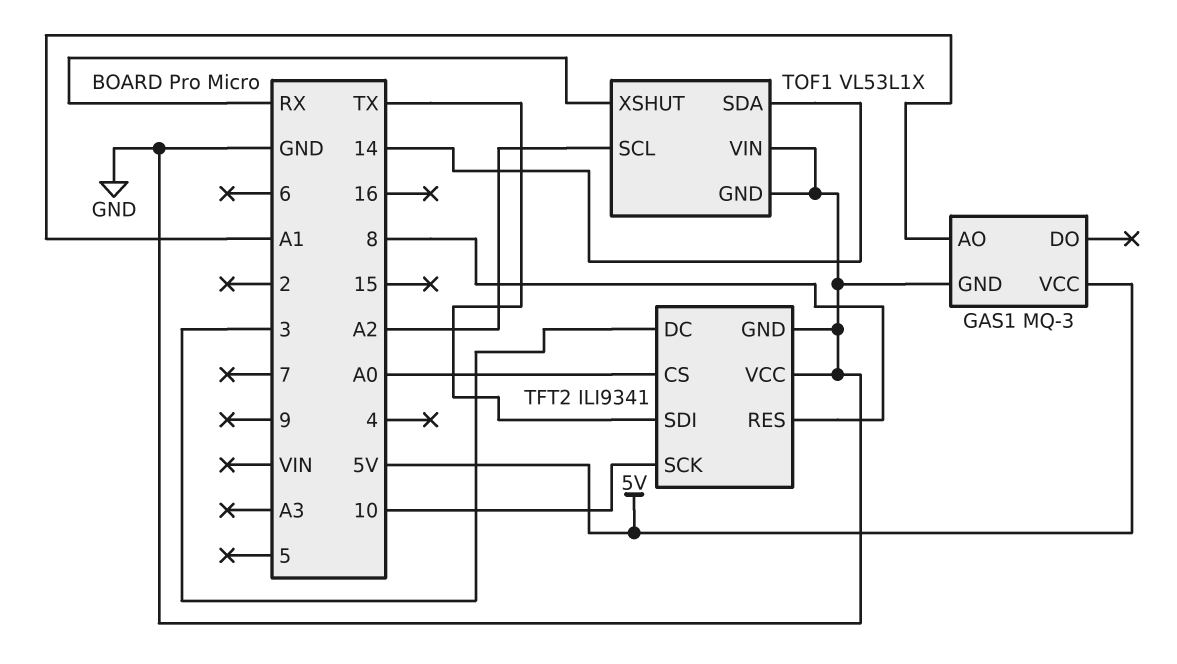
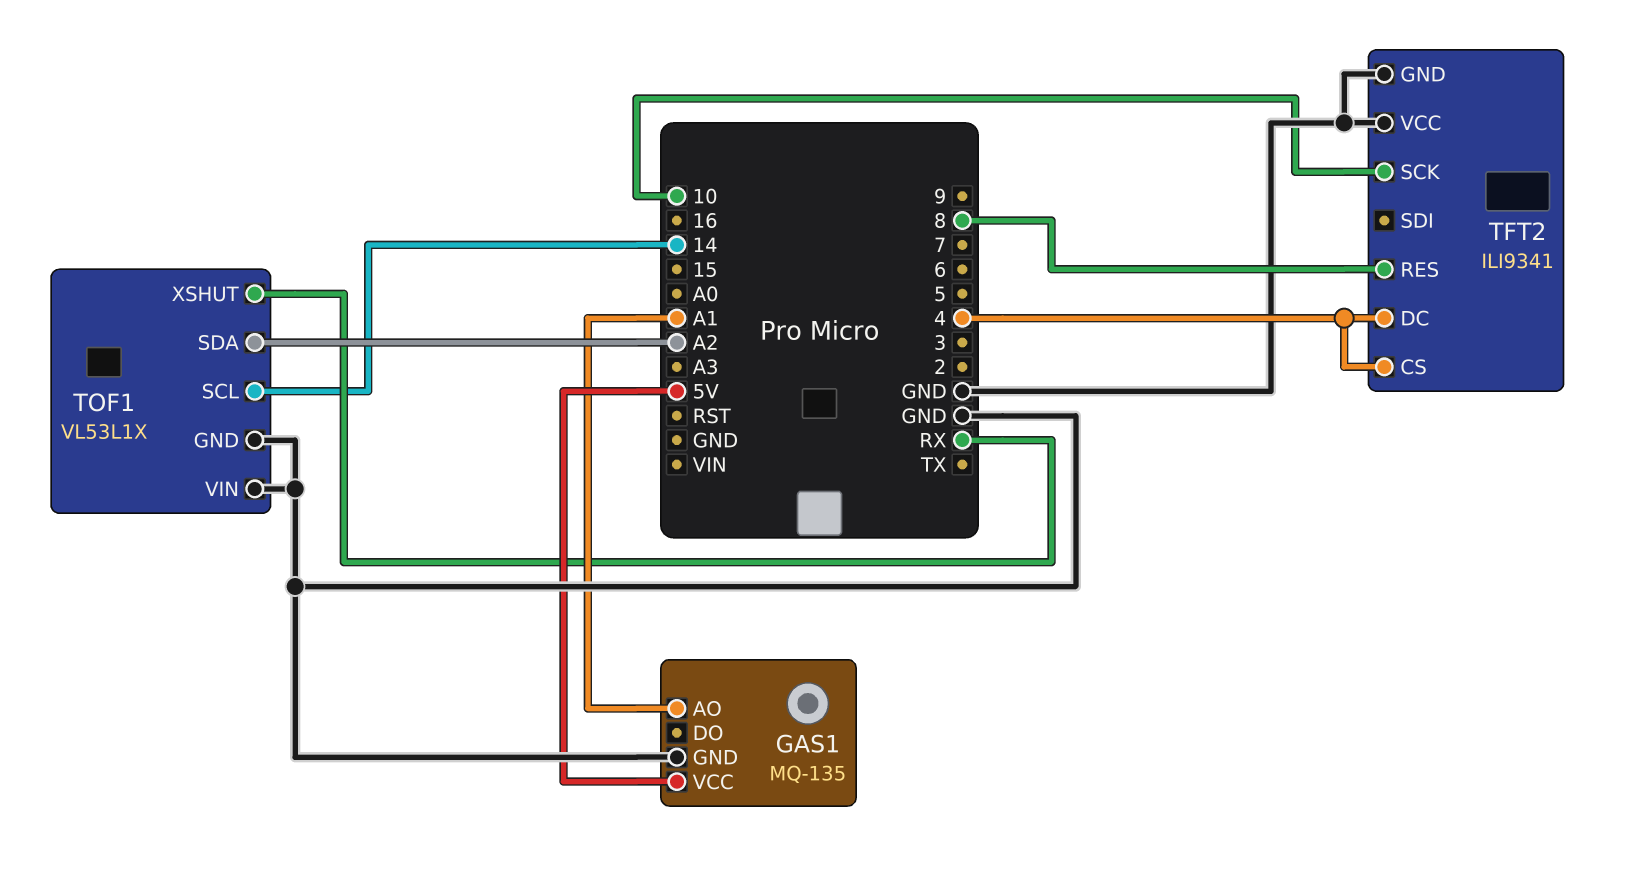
GAS1: MQ-3 -> MQ-135
TFT2 pin CS: A0 -> 4
TFT2 pin DC: 3 -> 4
TFT2 pin SDI: TX -> none
TOF1 pin SCL: A2 -> 14
TOF1 pin SDA: 14 -> A2

